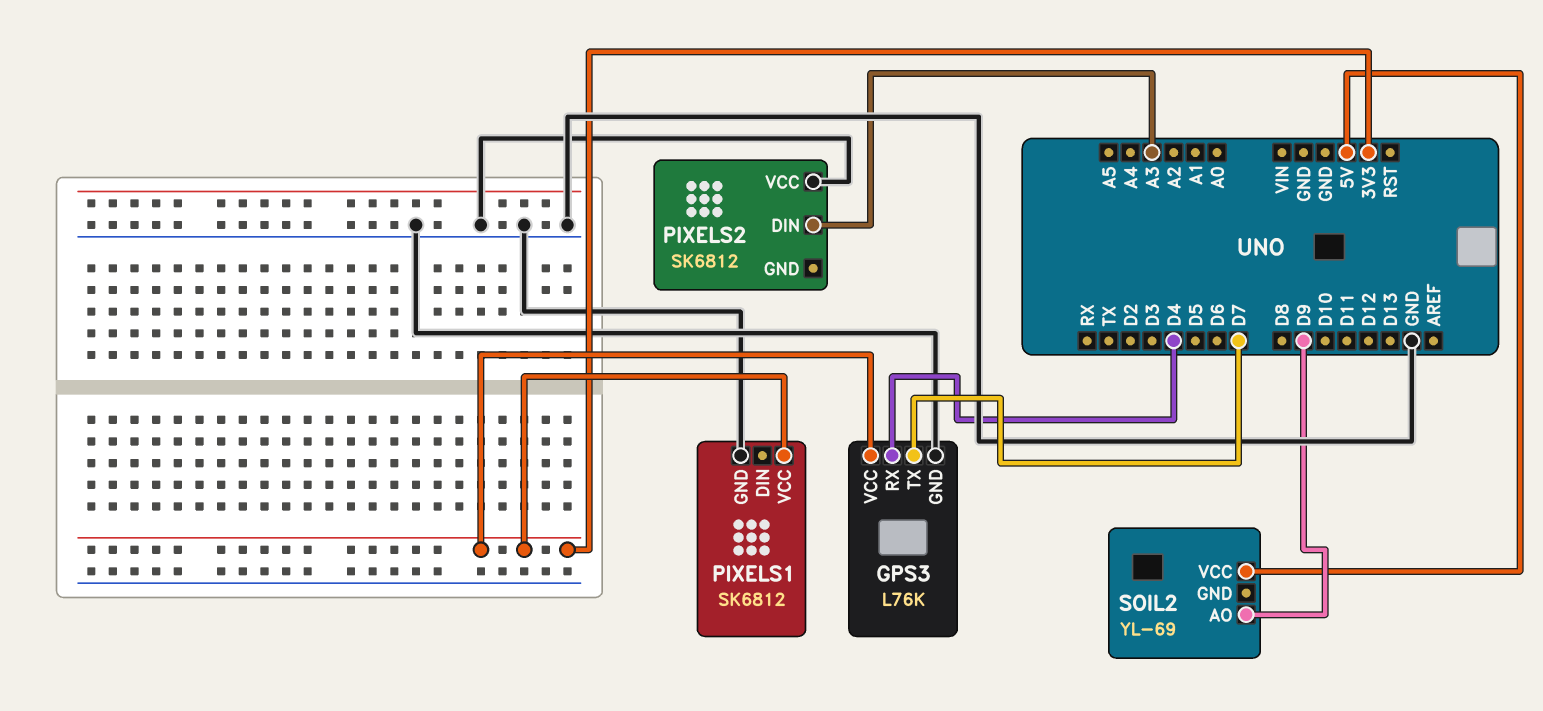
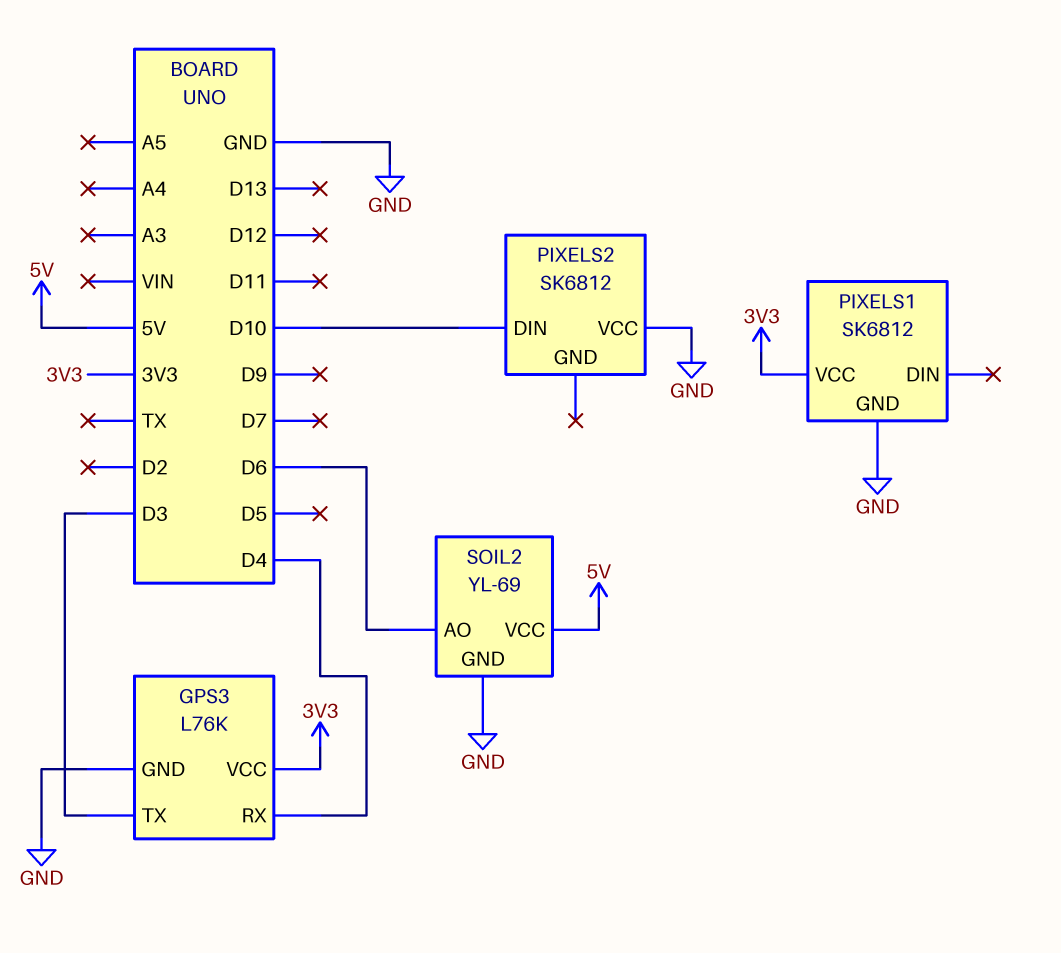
GPS3 pin TX: D7 -> D3
PIXELS2 pin DIN: A3 -> D10
SOIL2 pin AO: D9 -> D6
SOIL2 pin GND: none -> GND

